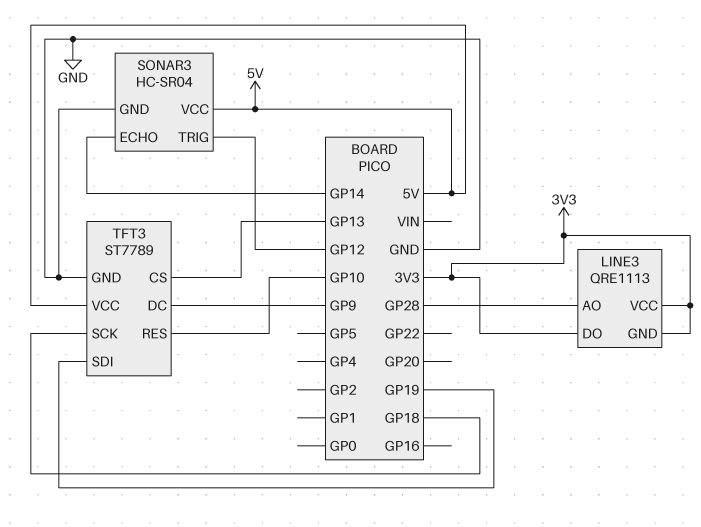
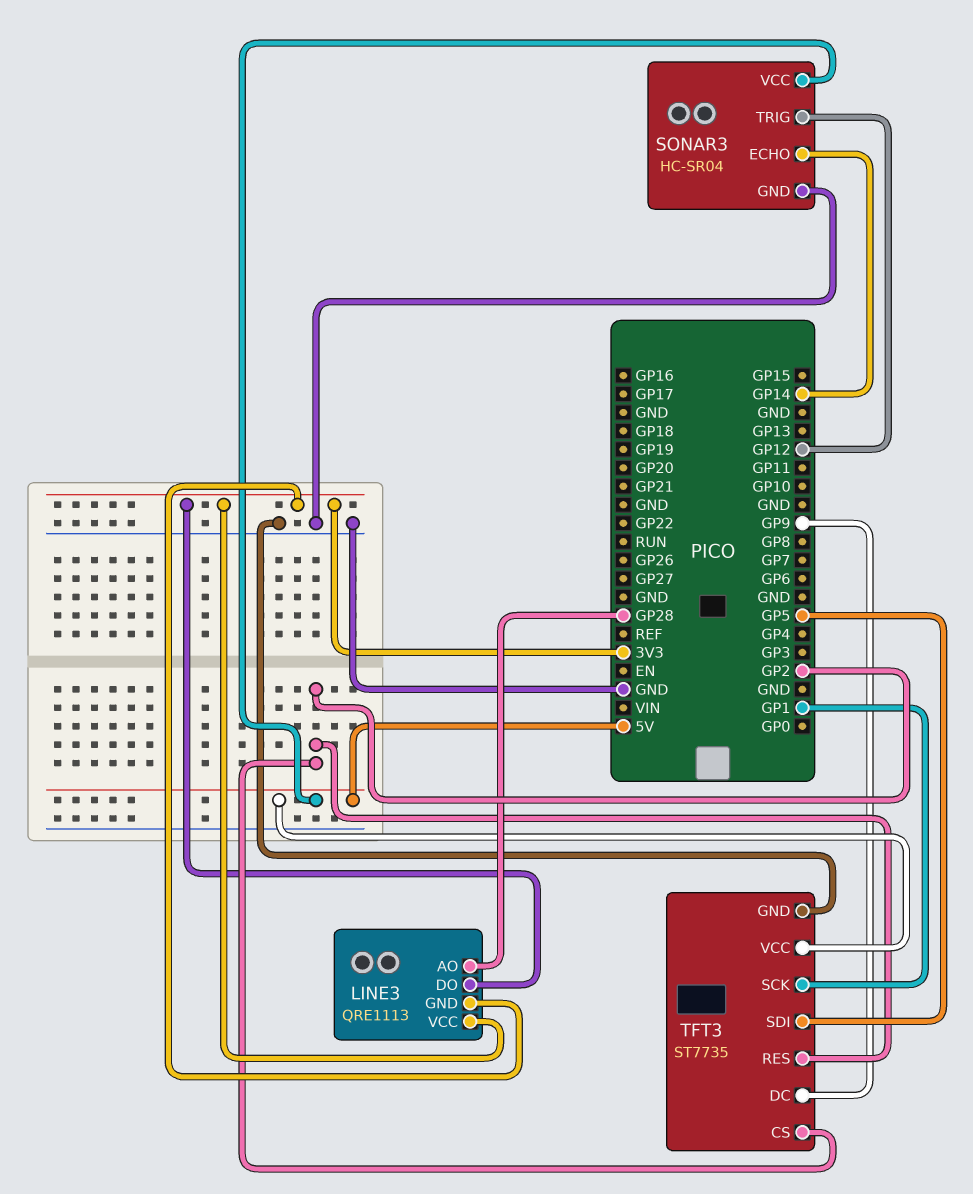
TFT3: ST7789 -> ST7735
TFT3 pin CS: GP13 -> GP2
TFT3 pin RES: GP10 -> GP2
TFT3 pin SCK: GP18 -> GP1
TFT3 pin SDI: GP19 -> GP5

